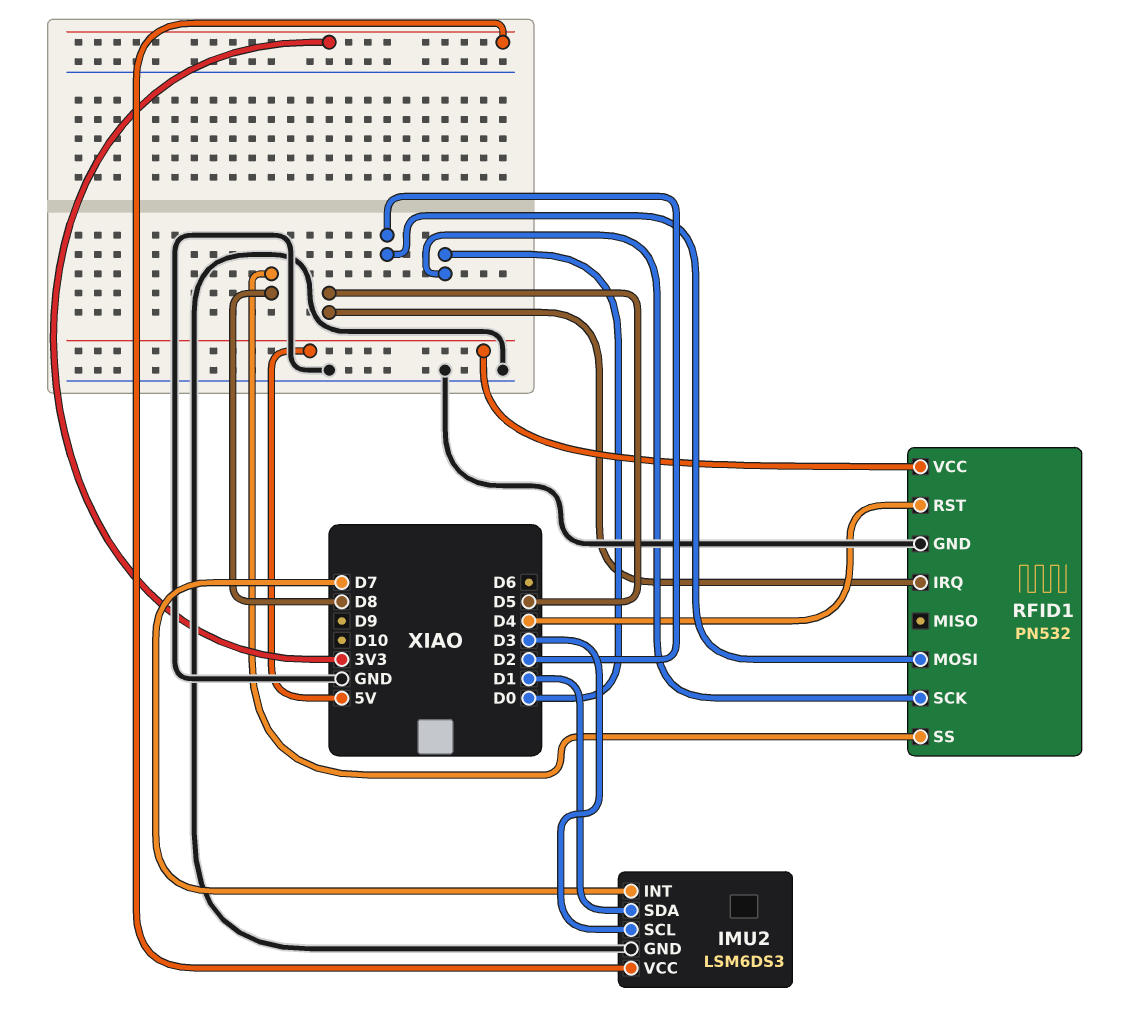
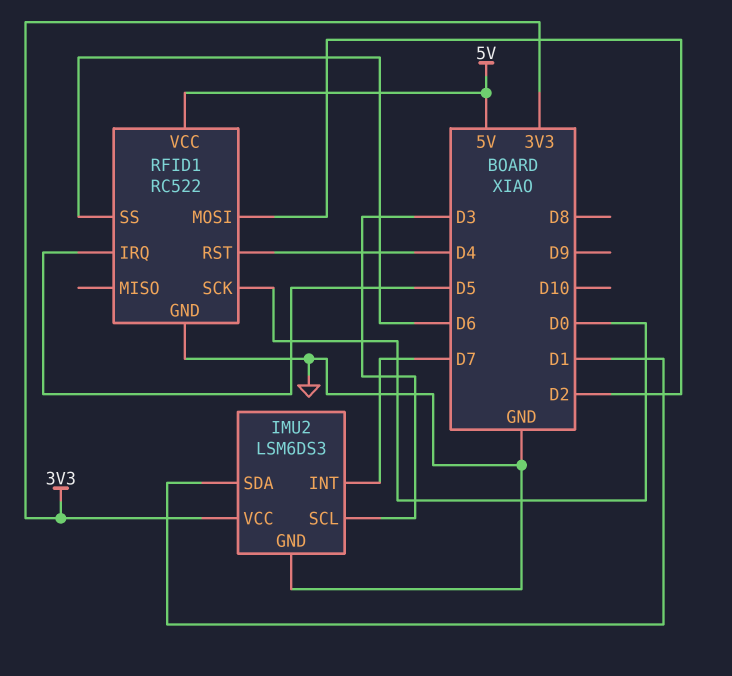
RFID1: PN532 -> RC522
RFID1 pin SS: D8 -> D6

